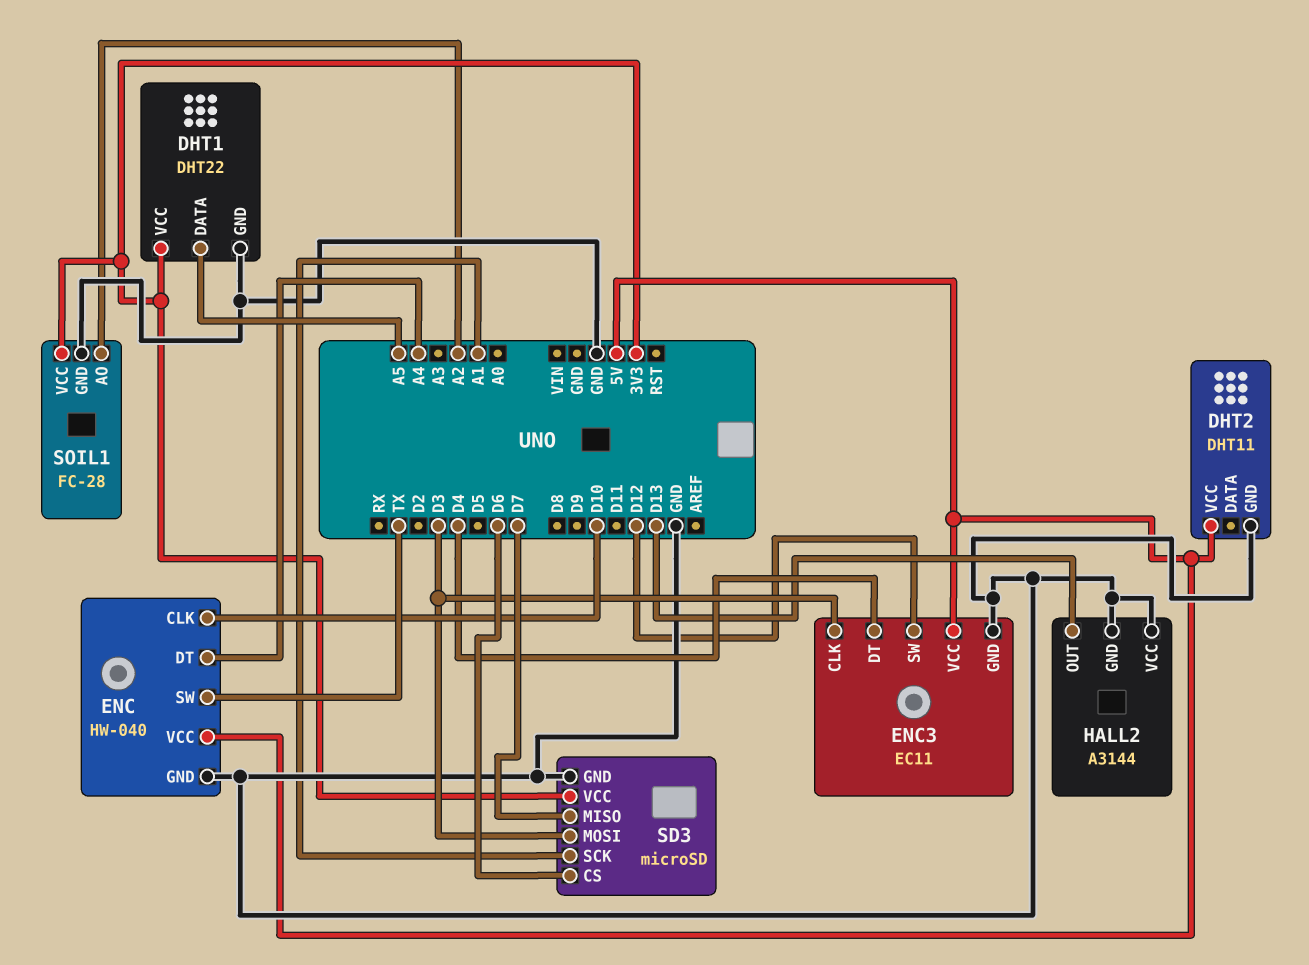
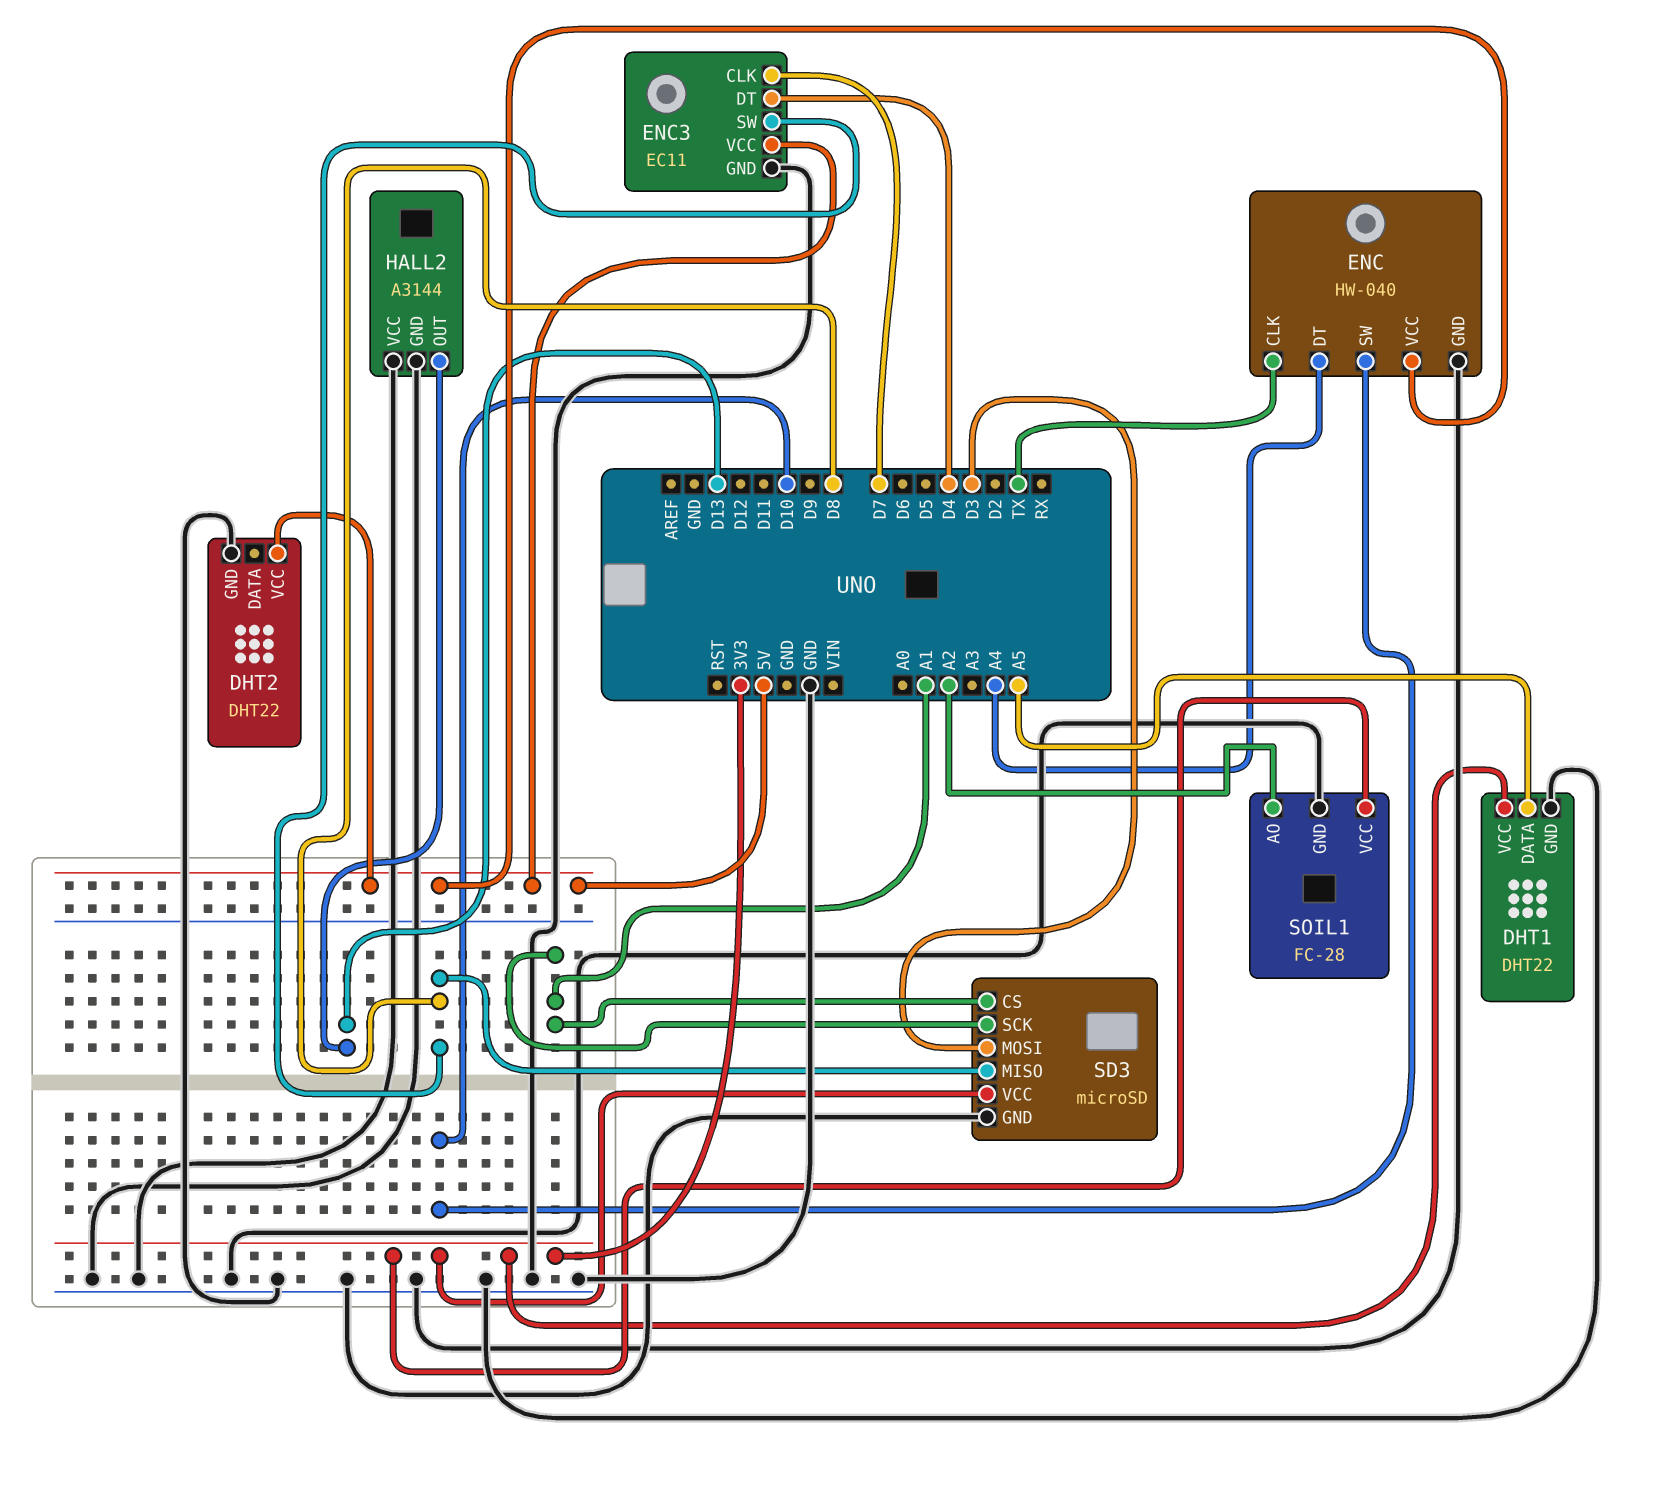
DHT2: DHT11 -> DHT22
ENC pin CLK: D10 -> TX
ENC pin SW: TX -> D10
ENC3 pin CLK: D3 -> D7
ENC3 pin SW: D12 -> D8
SD3 pin CS: D6 -> A1
SD3 pin MISO: D7 -> D8

